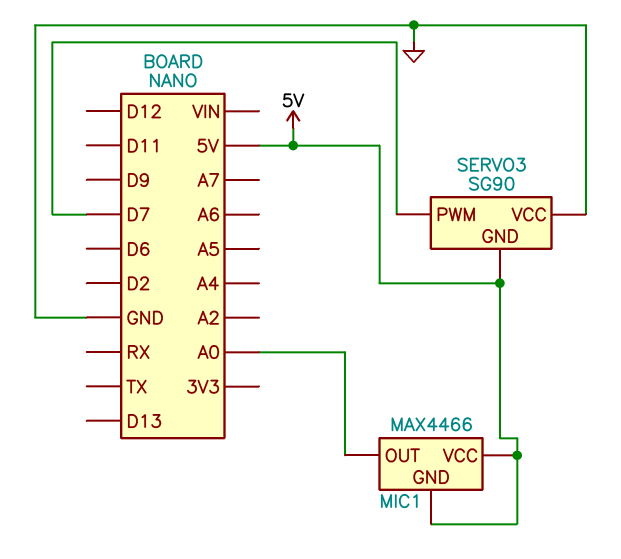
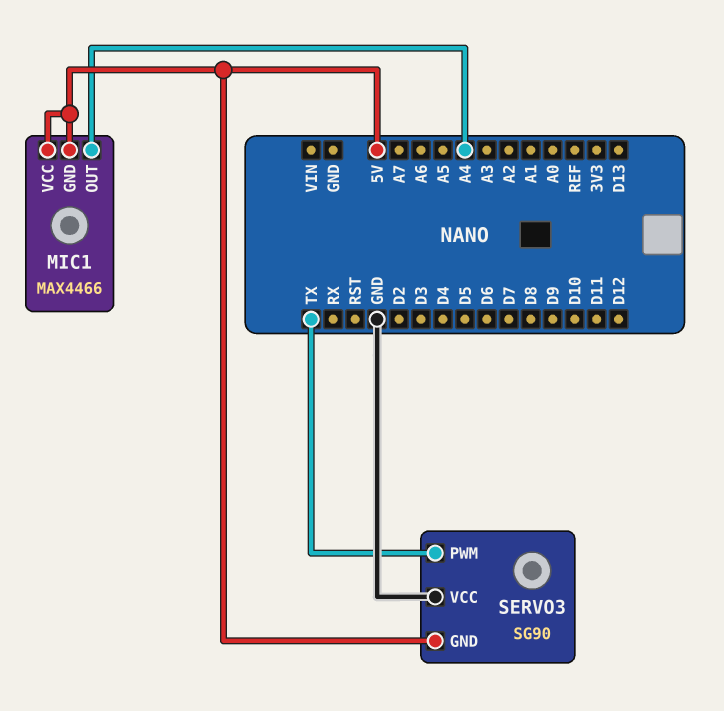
MIC1 pin OUT: A0 -> A4
SERVO3 pin PWM: D7 -> TX

